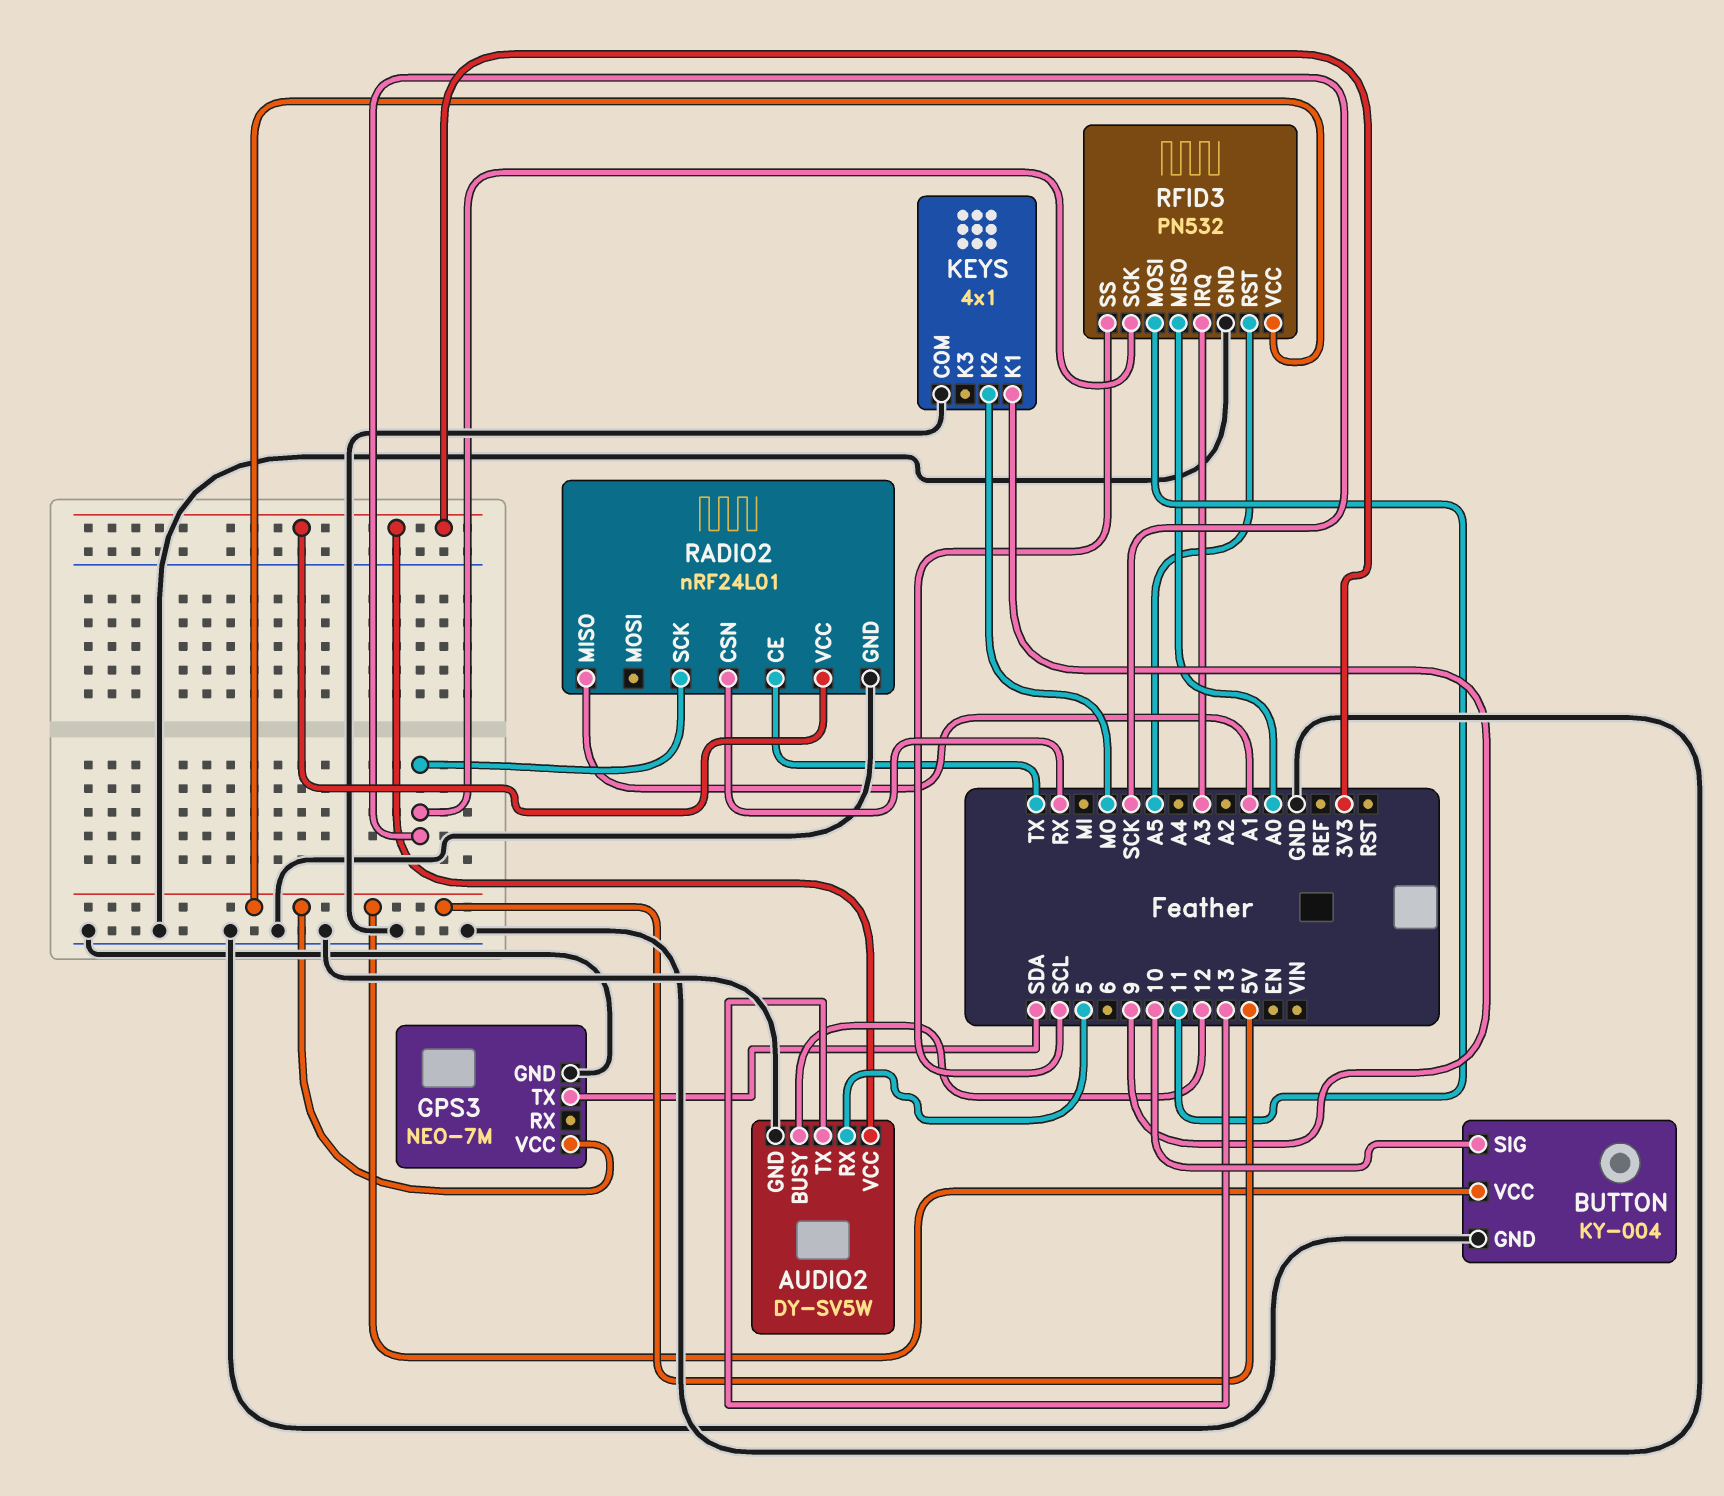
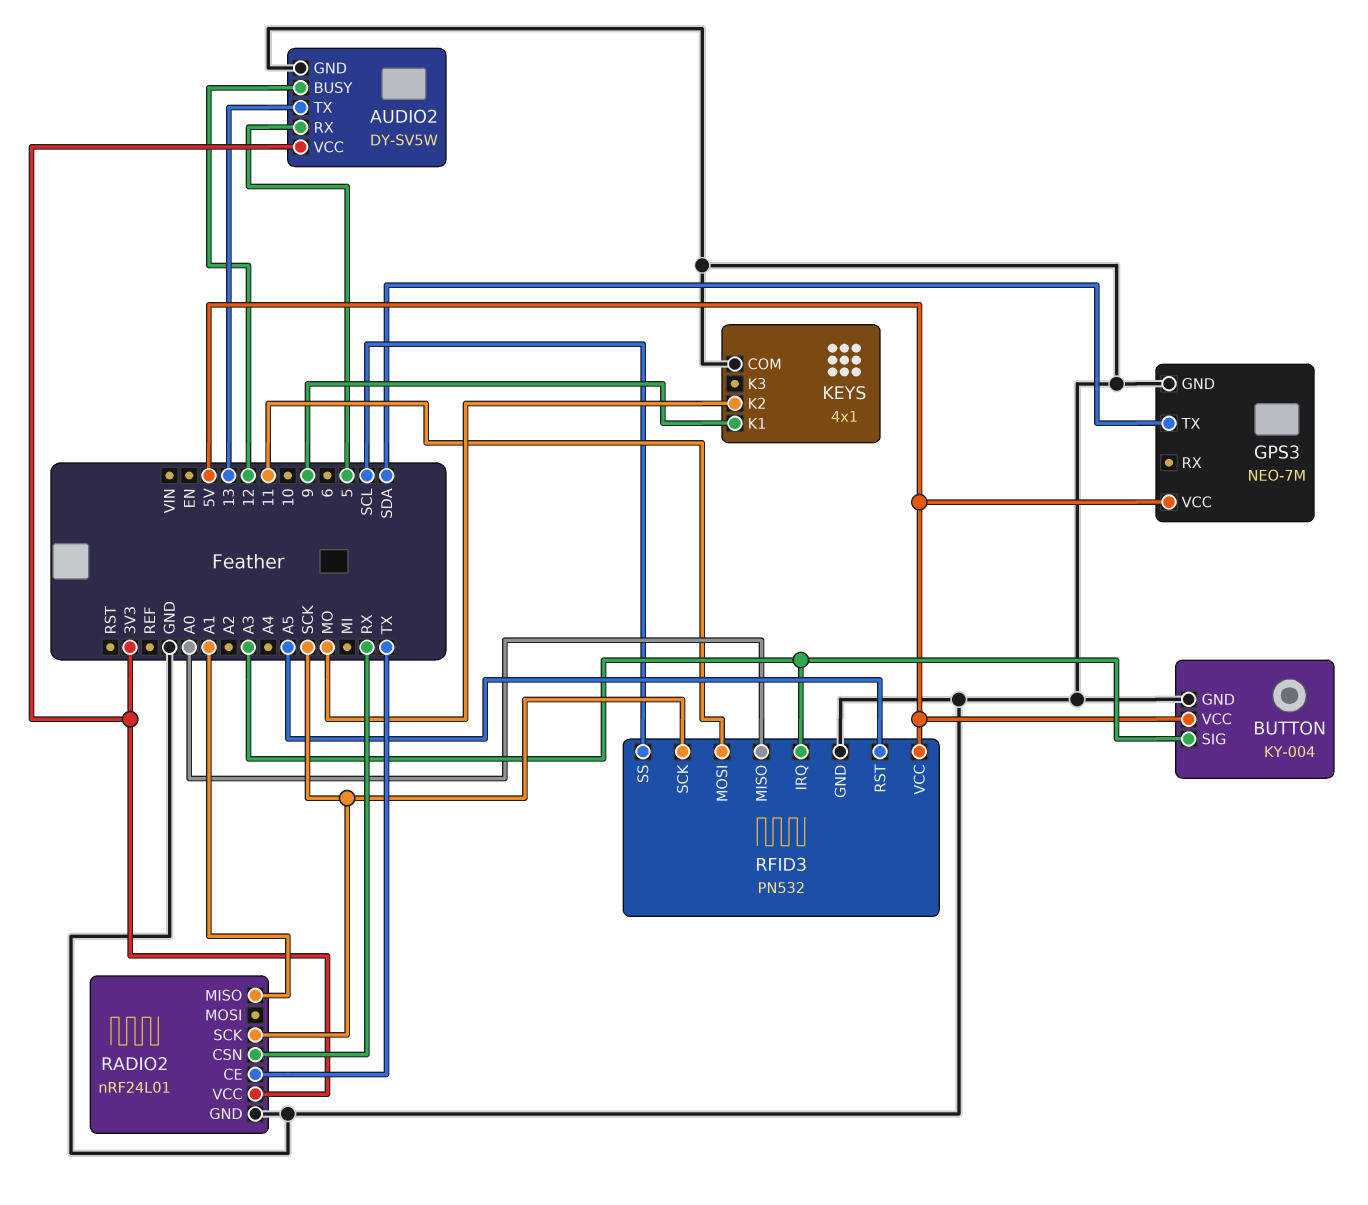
BUTTON pin SIG: 10 -> A3

